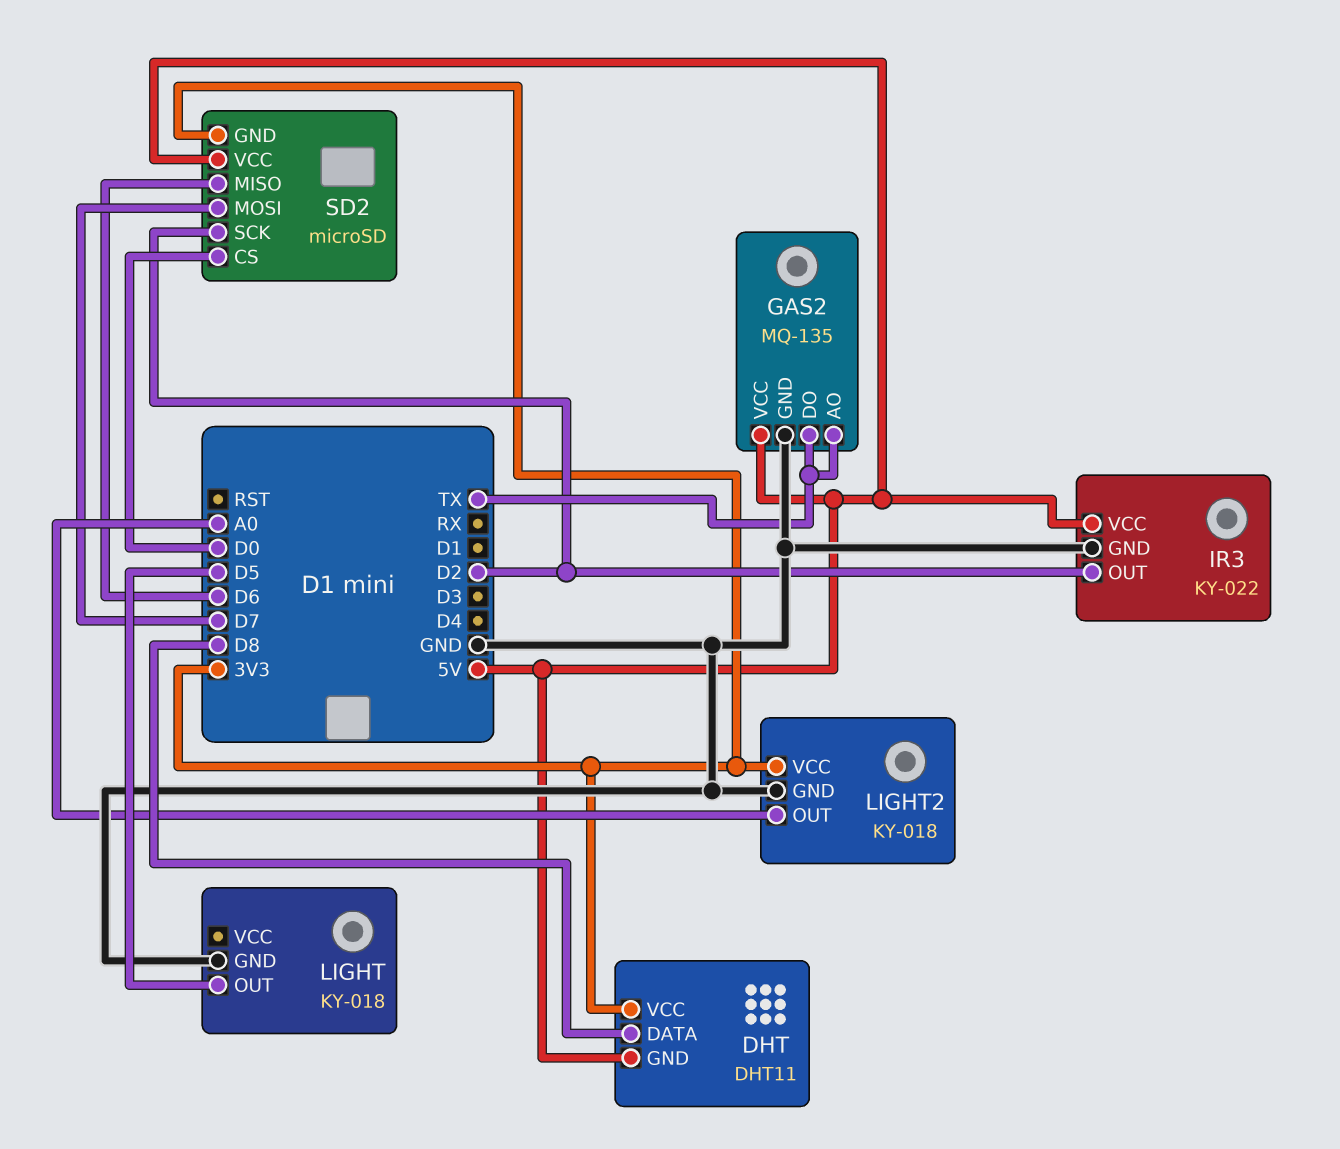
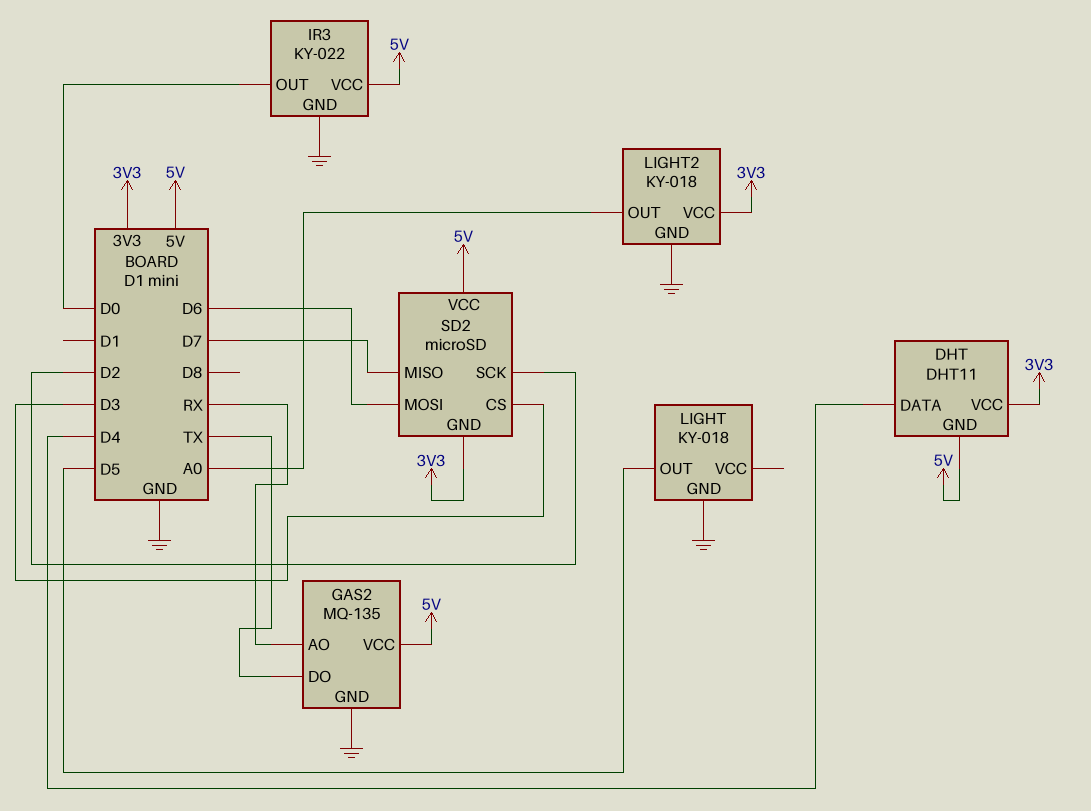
DHT pin DATA: D8 -> D4
GAS2 pin AO: TX -> RX
IR3 pin OUT: D2 -> D0
SD2 pin CS: D0 -> D3
SD2 pin MISO: D6 -> D7
SD2 pin MOSI: D7 -> D6

